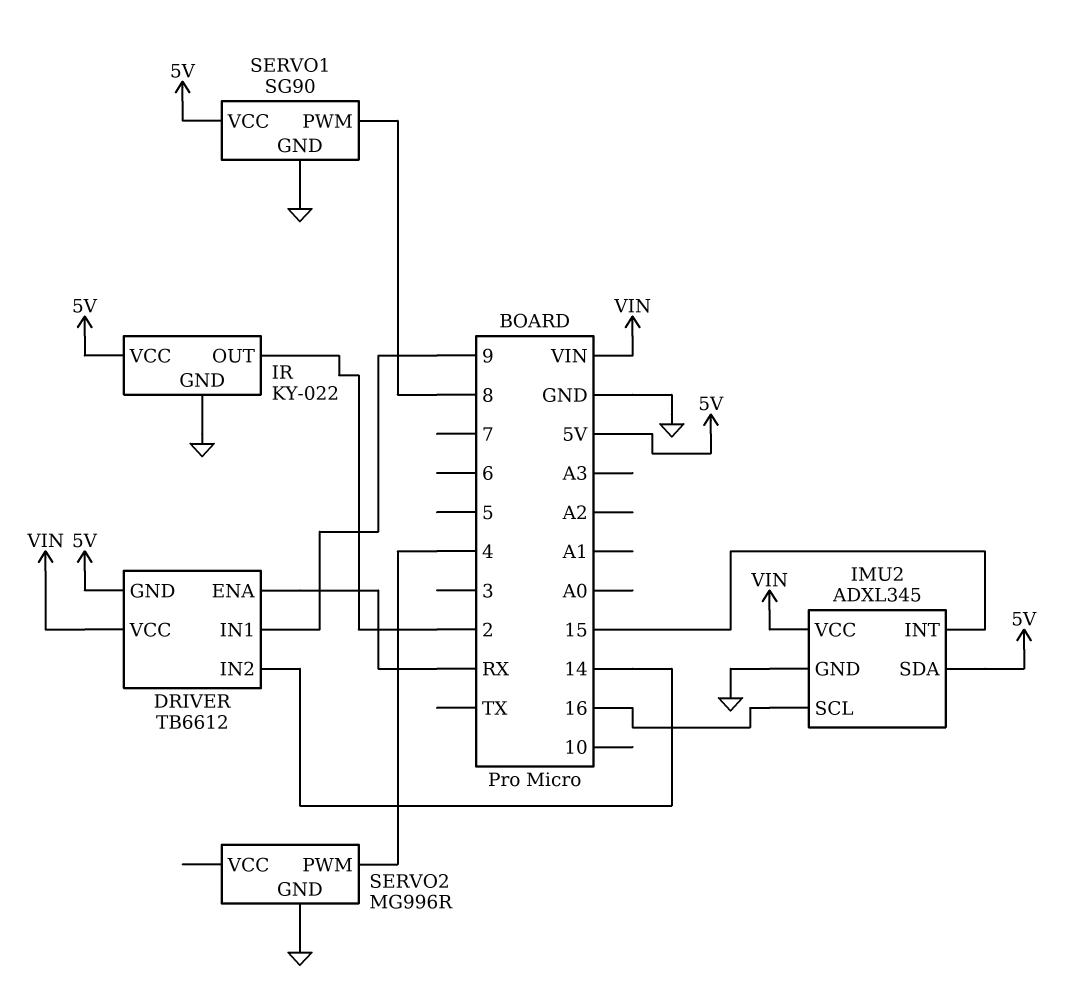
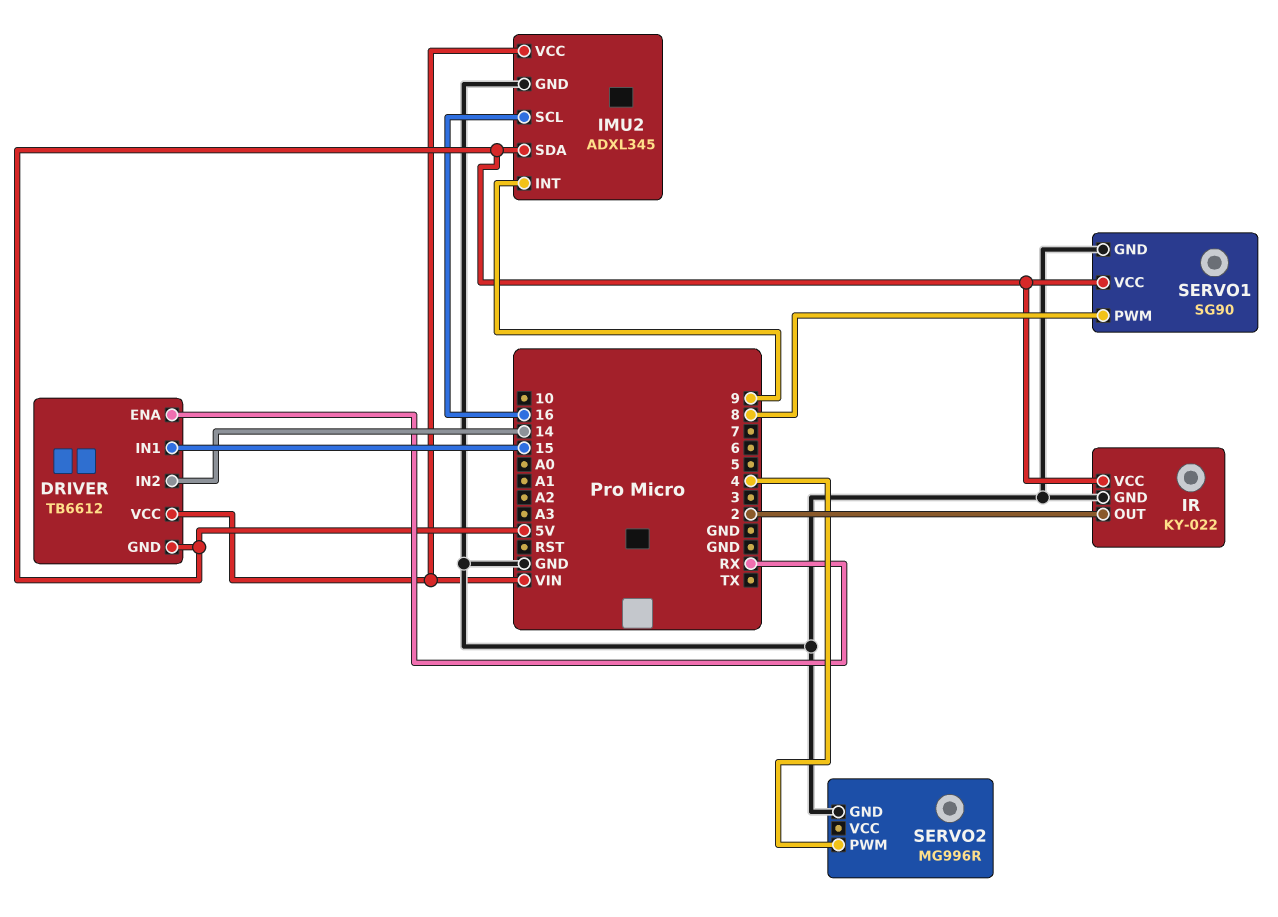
DRIVER pin IN1: 9 -> 15
IMU2 pin INT: 15 -> 9

